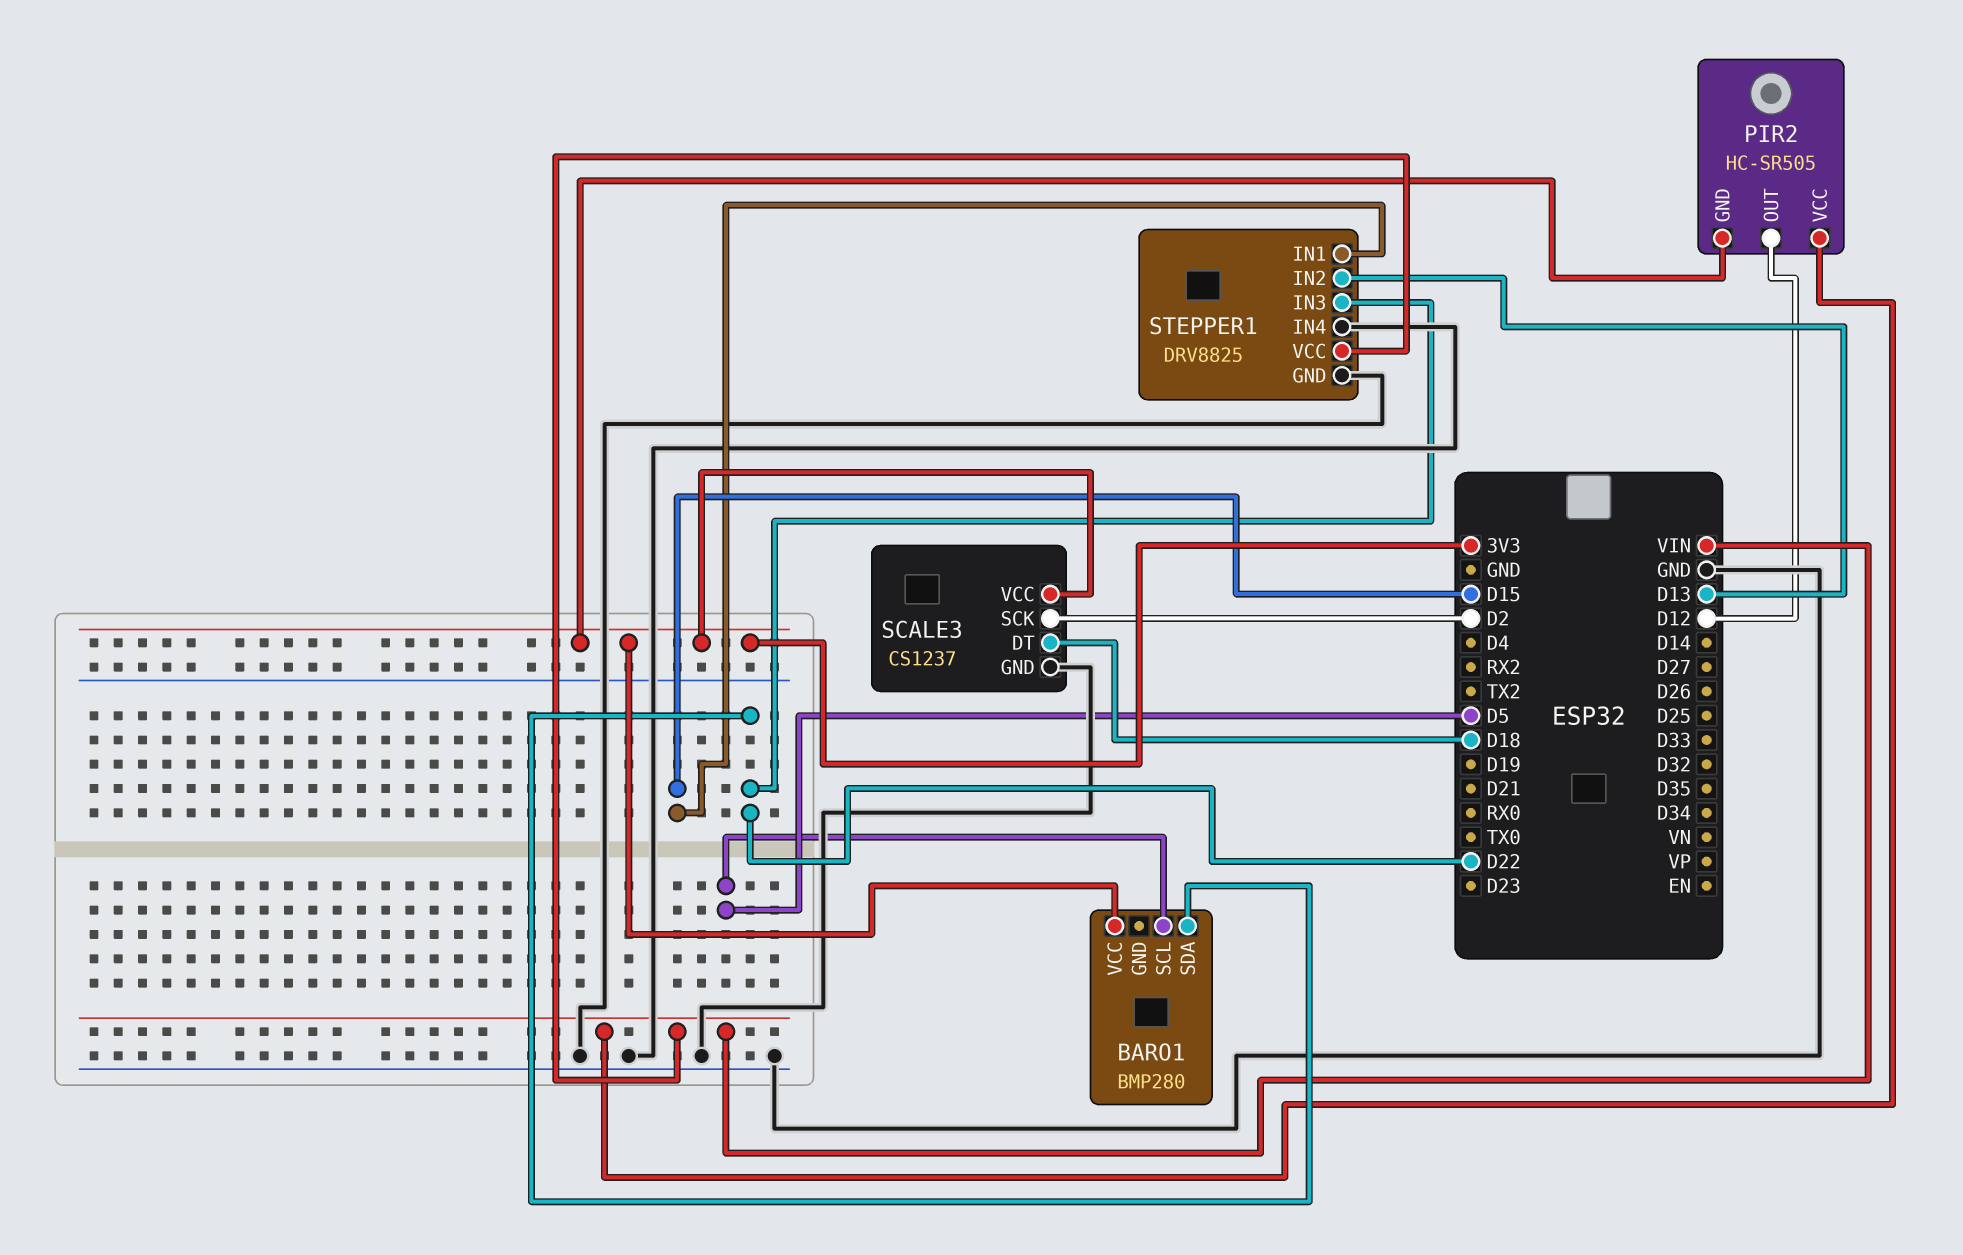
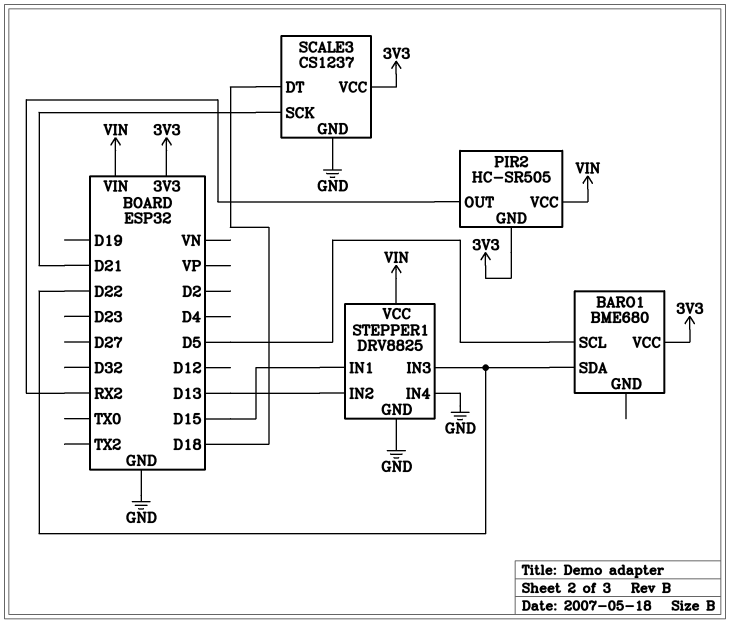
BARO1: BMP280 -> BME680
PIR2 pin OUT: D12 -> RX2
SCALE3 pin SCK: D2 -> D21

